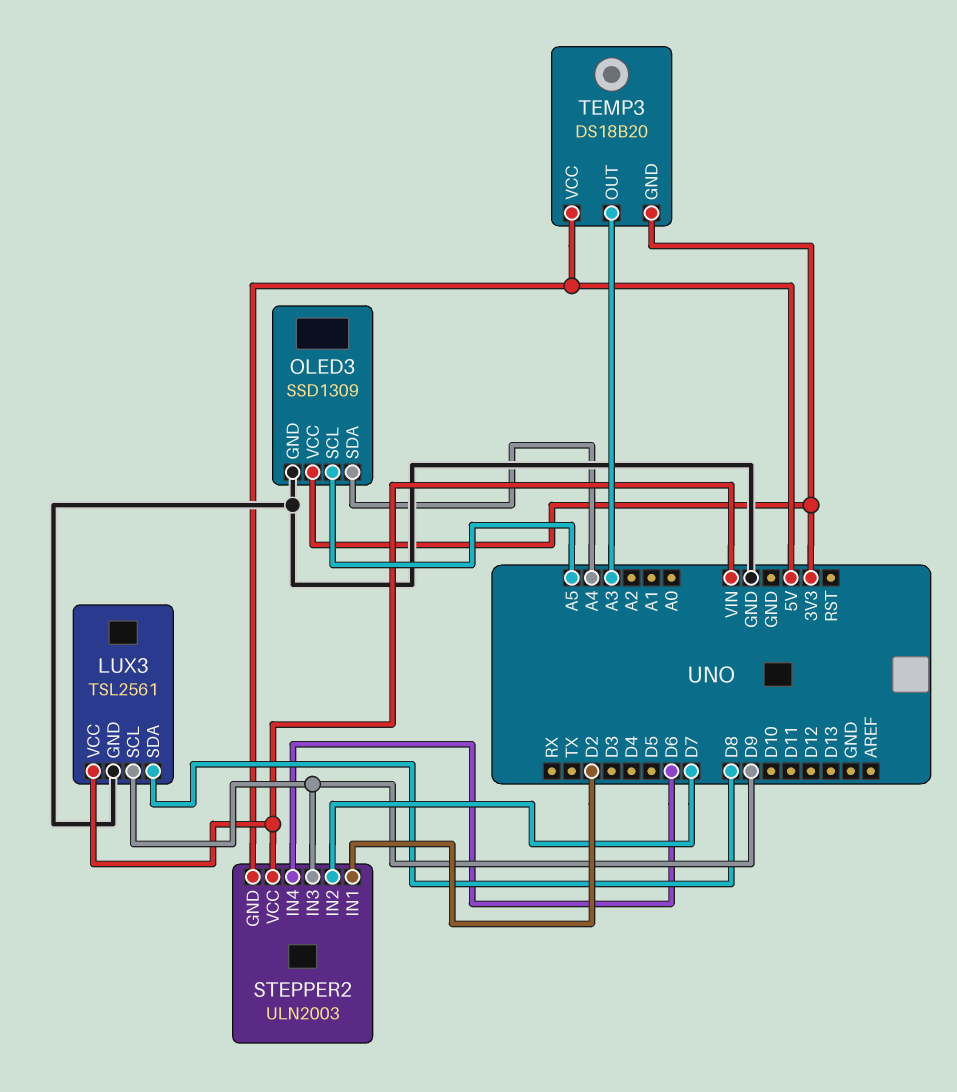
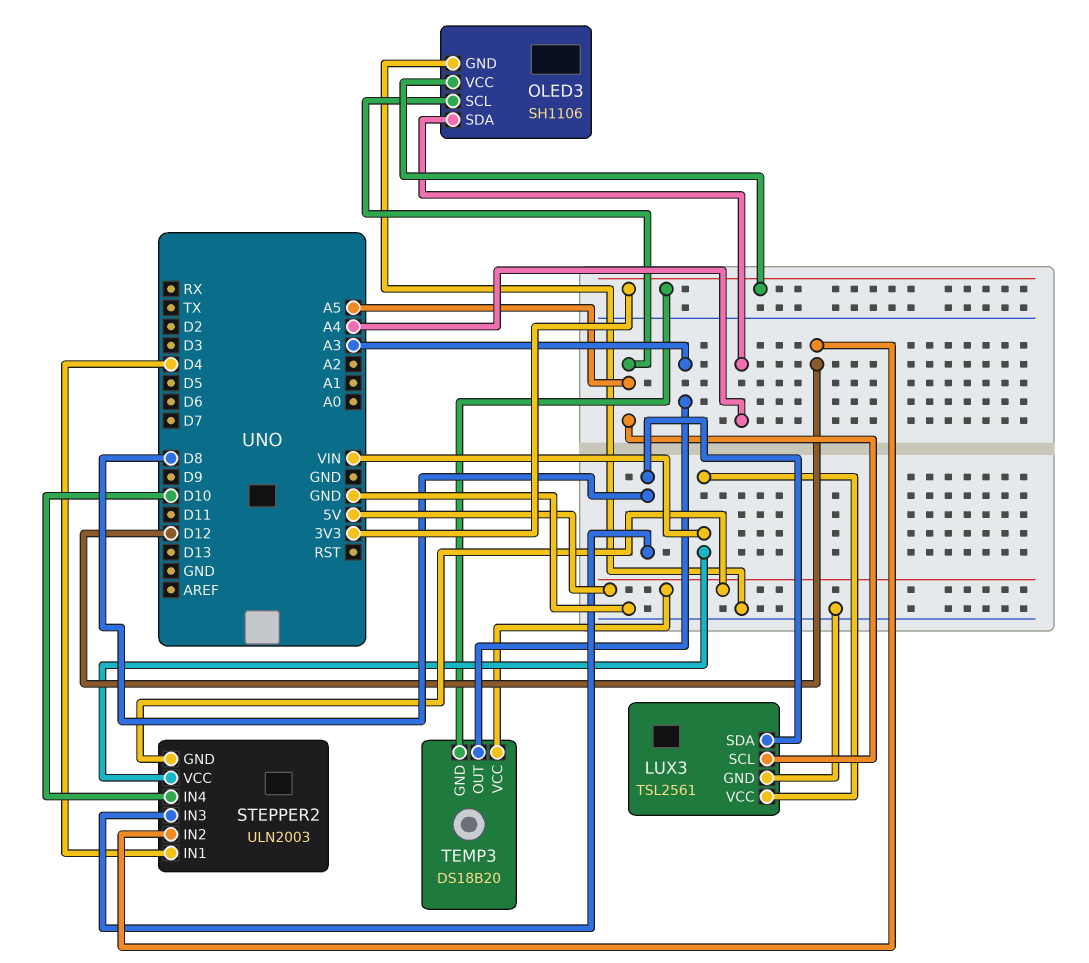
LUX3 pin SCL: D9 -> A5
OLED3: SSD1309 -> SH1106
STEPPER2 pin IN1: D2 -> D4
STEPPER2 pin IN2: D7 -> D12
STEPPER2 pin IN3: D9 -> D8
STEPPER2 pin IN4: D6 -> D10

